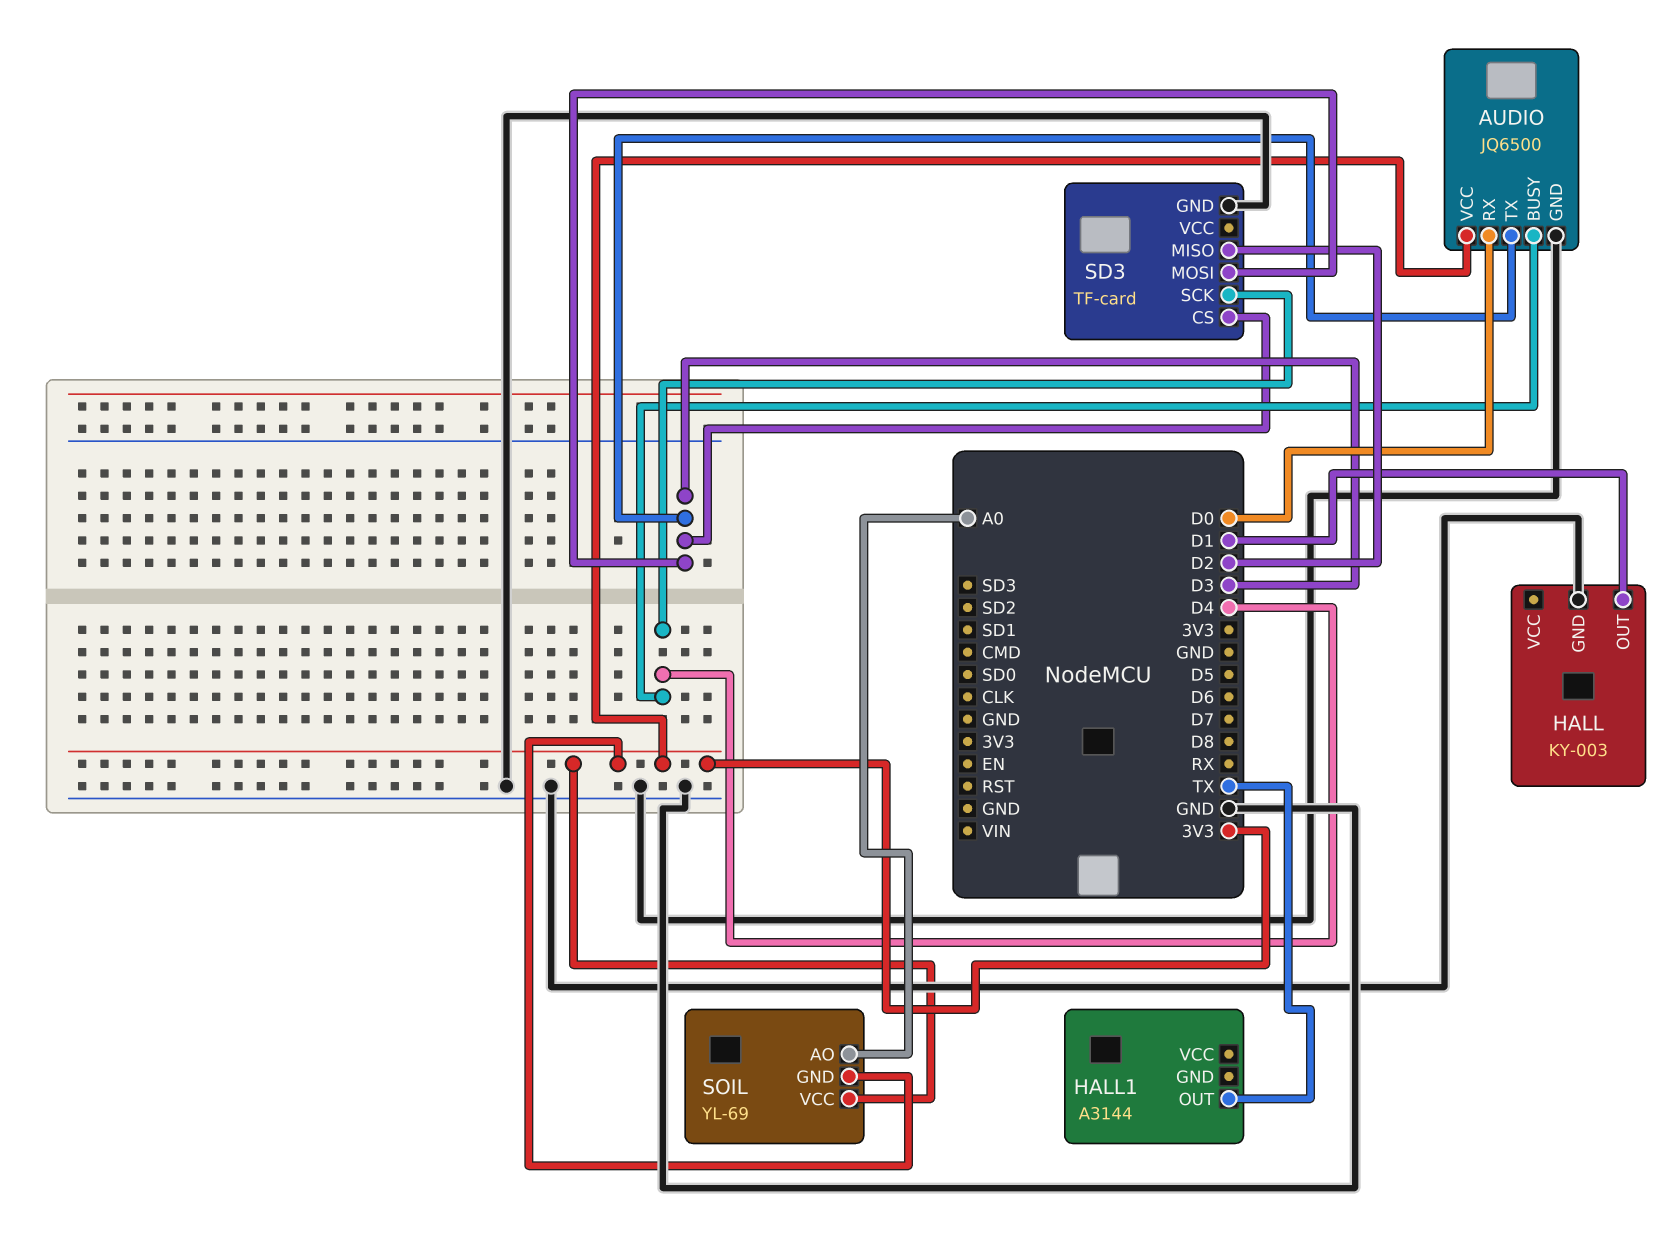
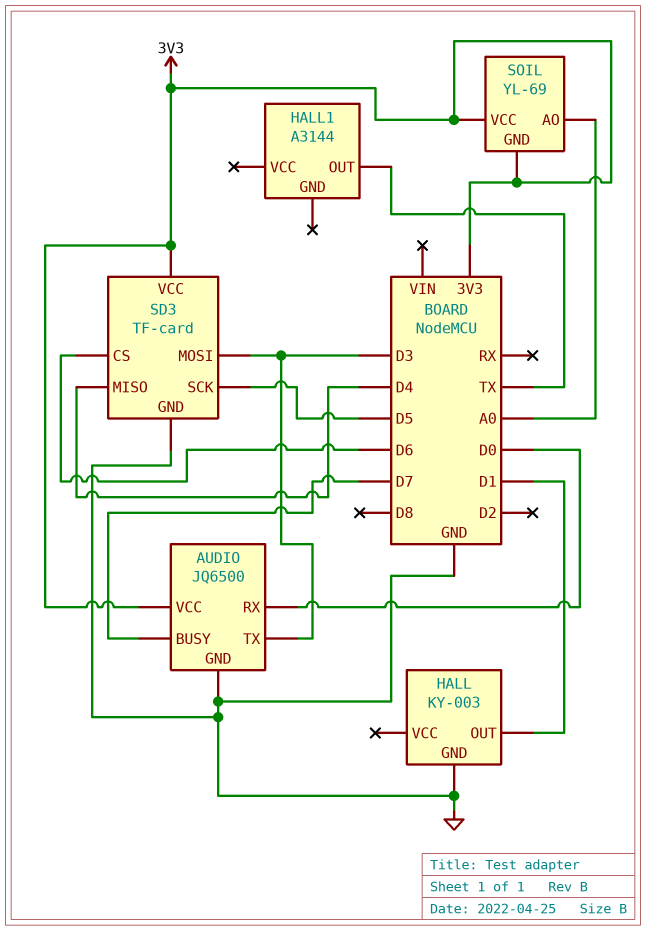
AUDIO pin BUSY: D4 -> D7
SD3 pin CS: D3 -> D6
SD3 pin MISO: D2 -> D4
SD3 pin SCK: D4 -> D5
SD3 pin VCC: none -> 3V3

